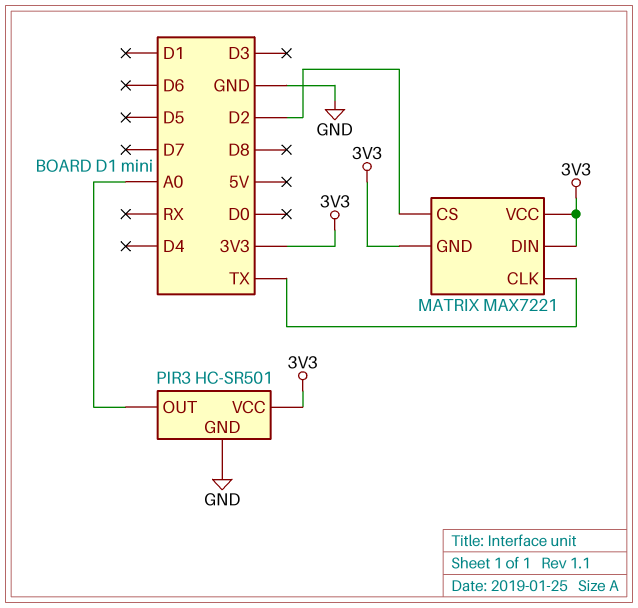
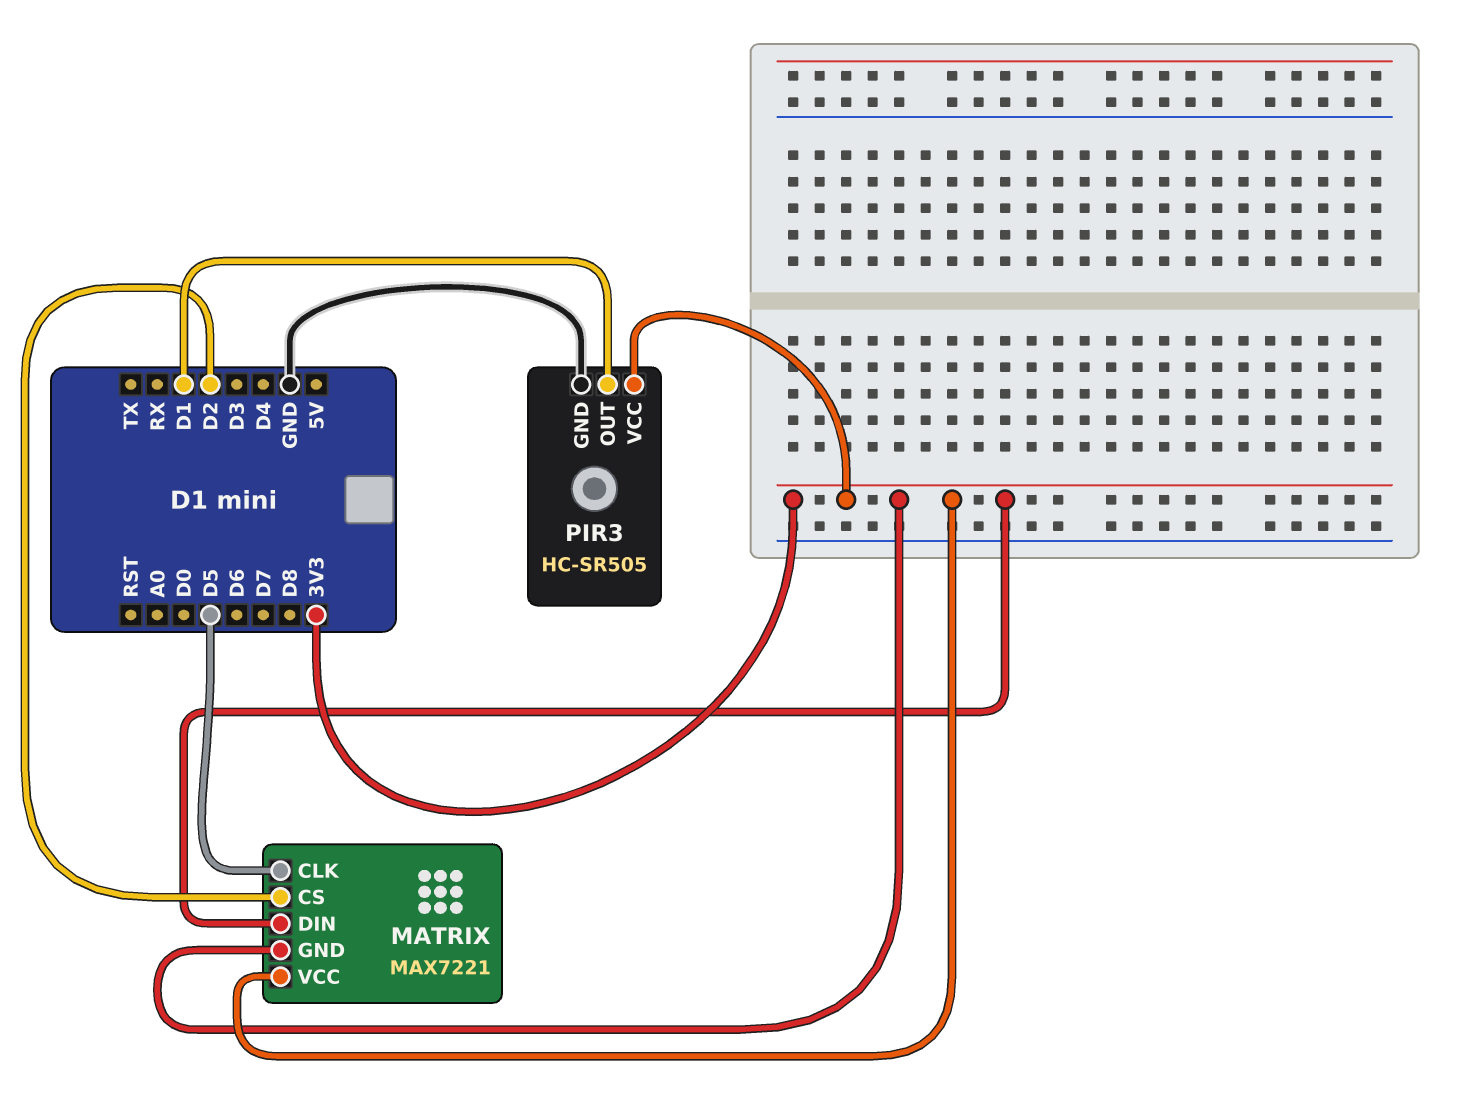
MATRIX pin CLK: TX -> D5
PIR3: HC-SR501 -> HC-SR505
PIR3 pin OUT: A0 -> D1

